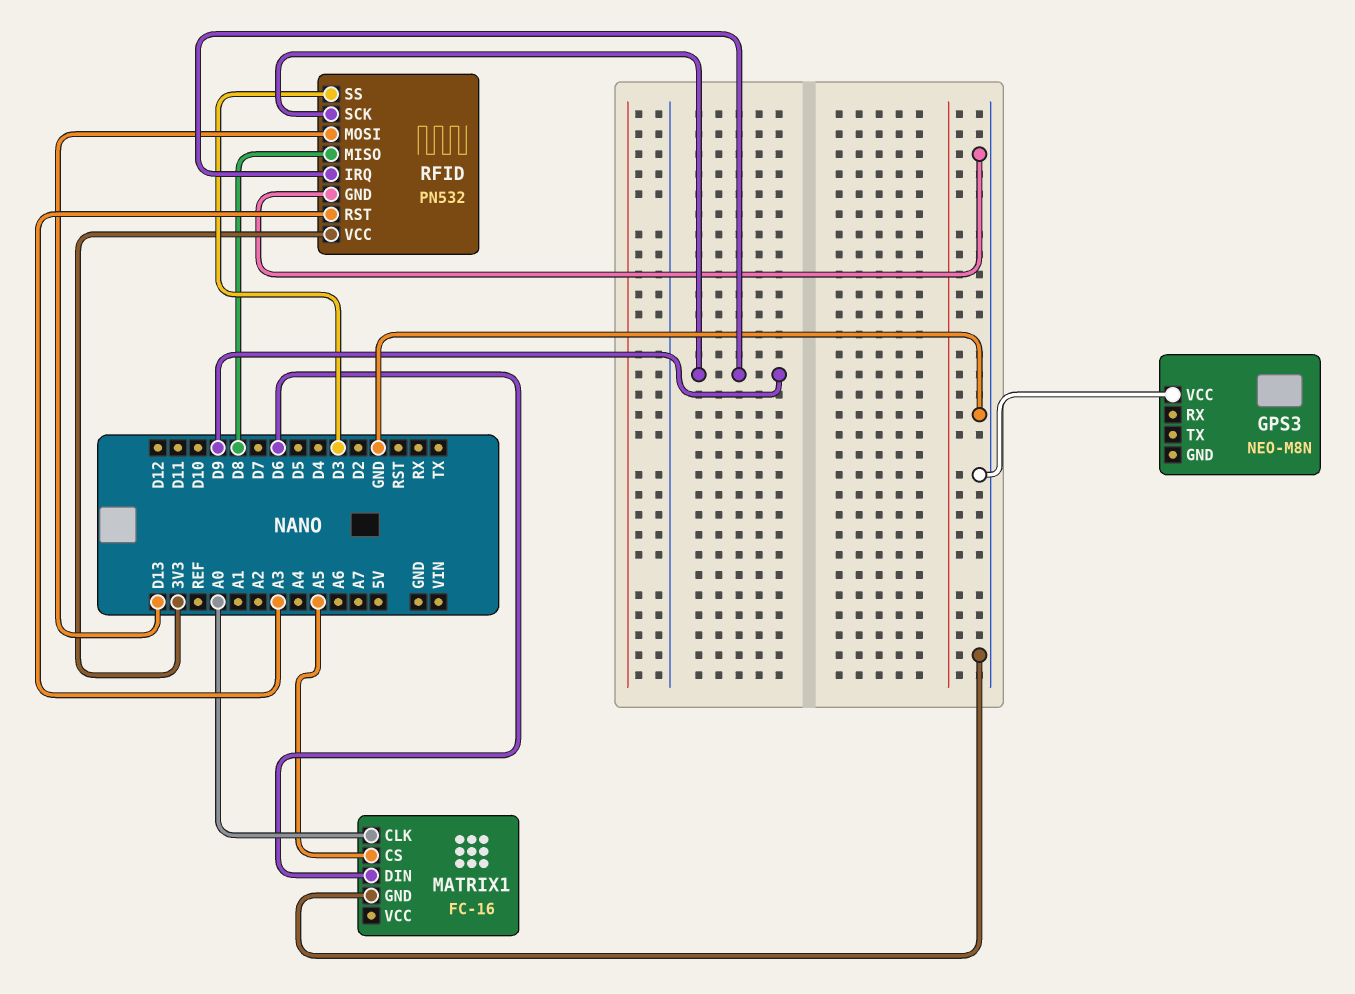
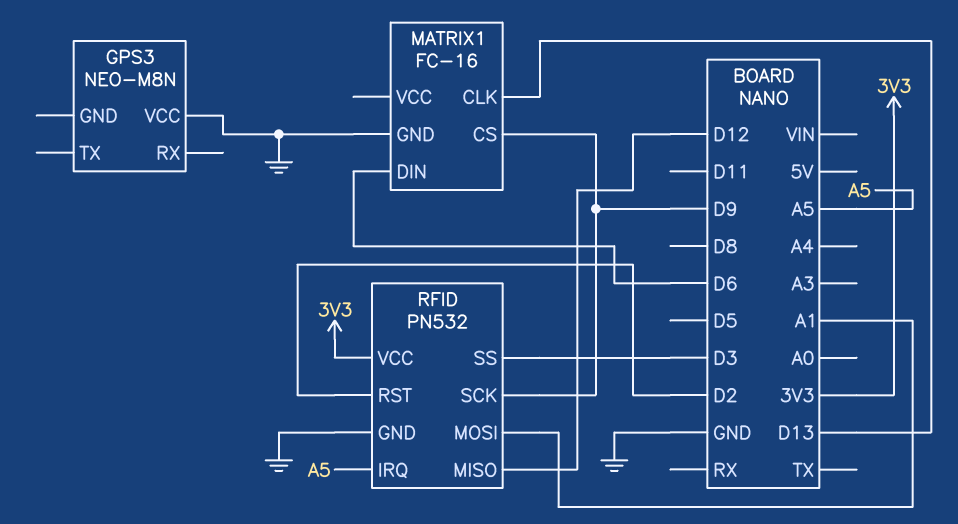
MATRIX1 pin CLK: A0 -> D13
MATRIX1 pin CS: A5 -> D9
RFID pin IRQ: D9 -> A5
RFID pin MISO: D8 -> D12
RFID pin MOSI: D13 -> A1
RFID pin RST: A3 -> D2

